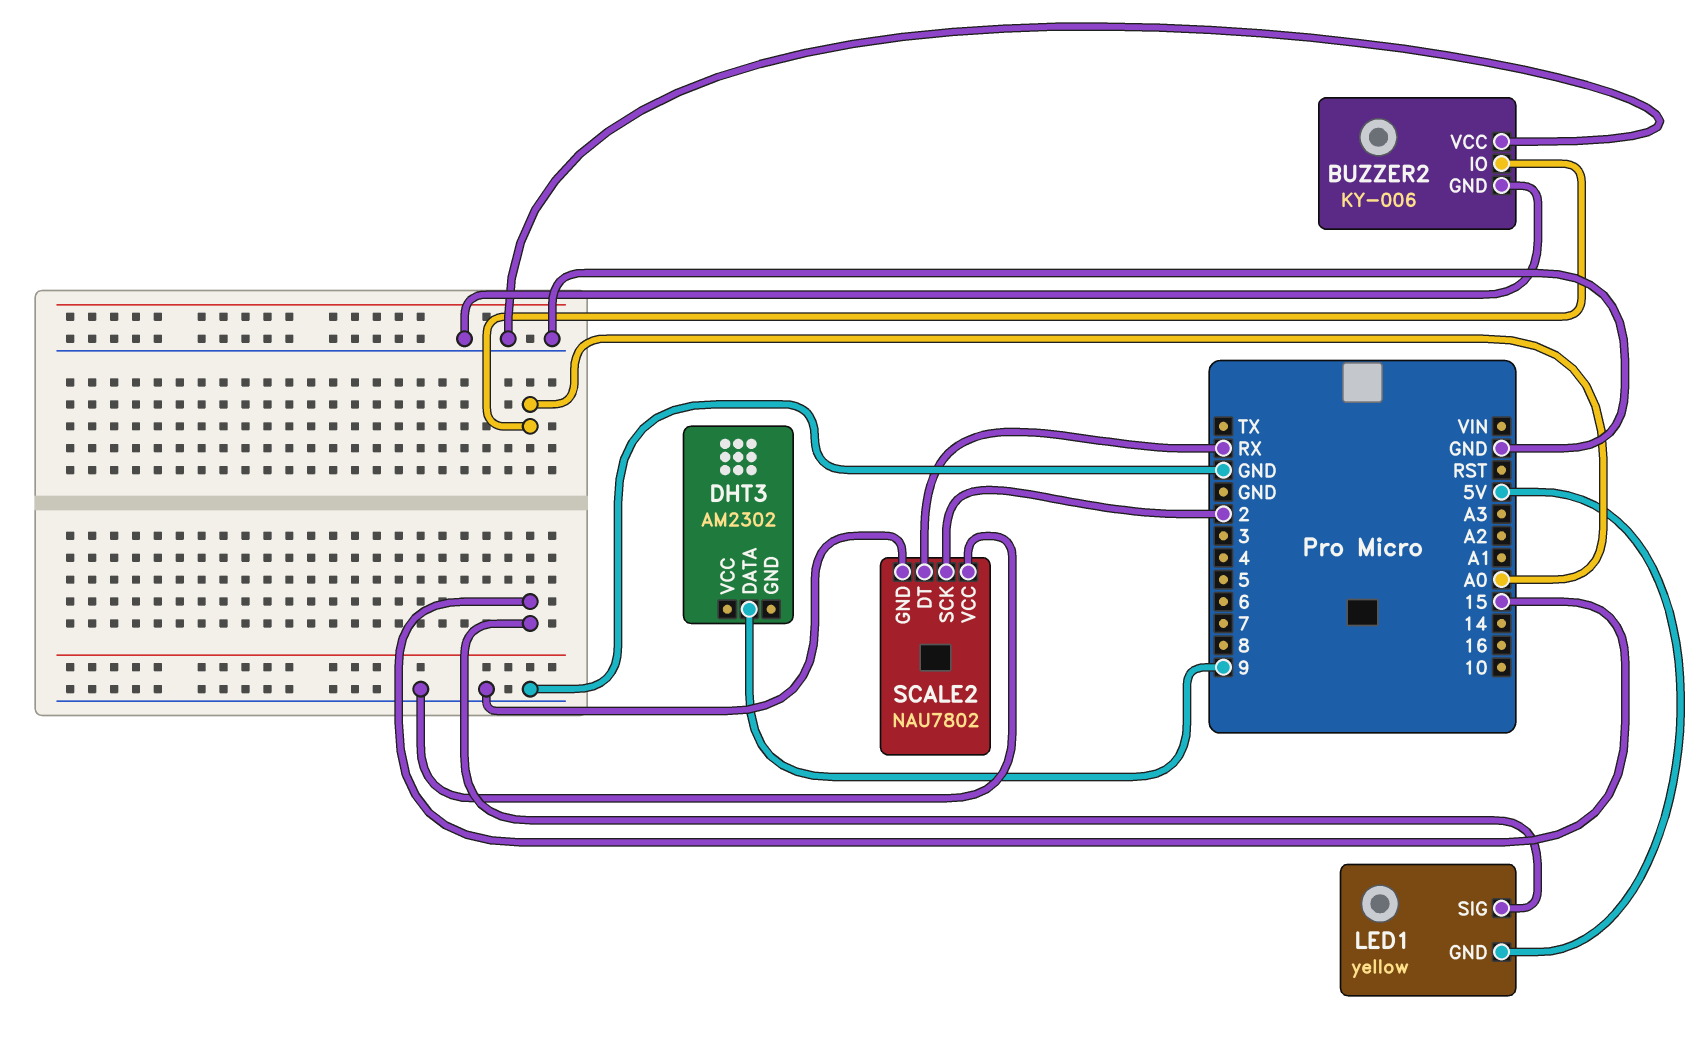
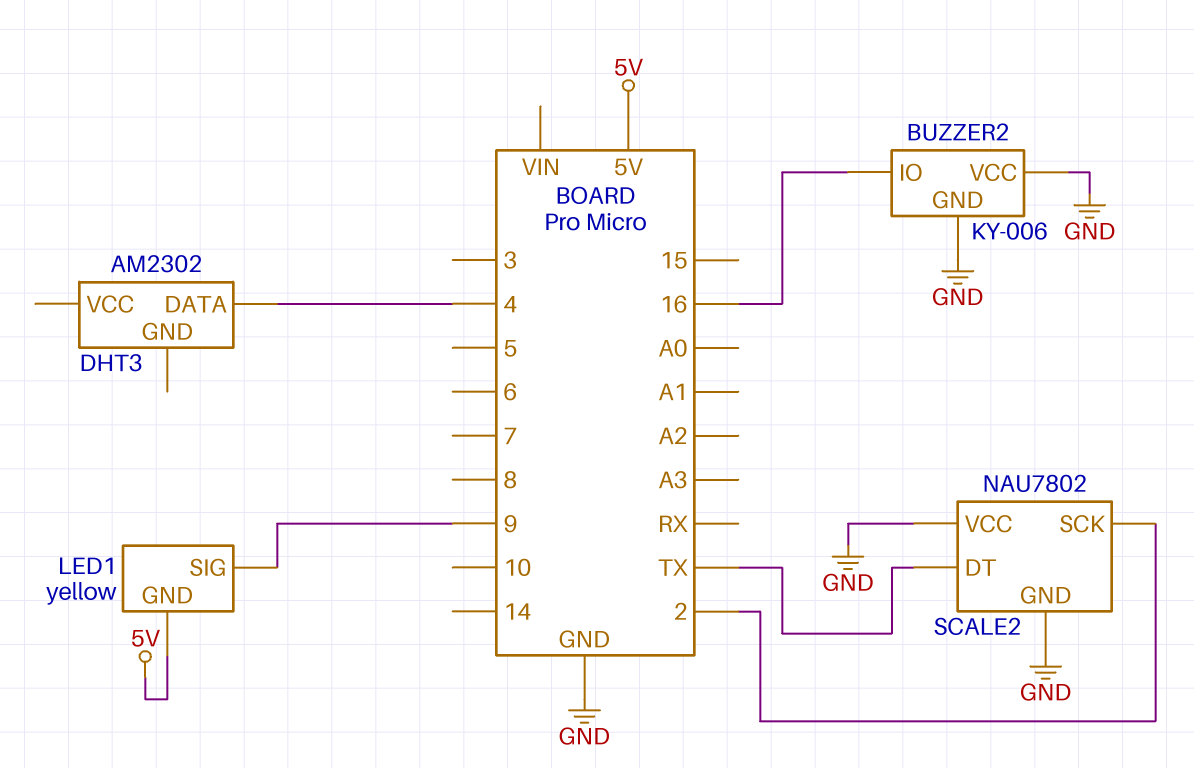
BUZZER2 pin IO: A0 -> 16
DHT3 pin DATA: 9 -> 4
LED1 pin SIG: 15 -> 9
SCALE2 pin DT: RX -> TX

